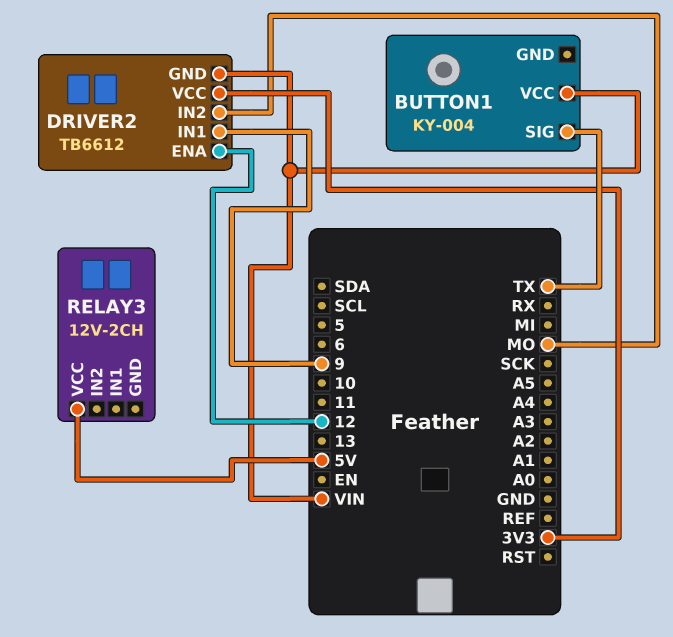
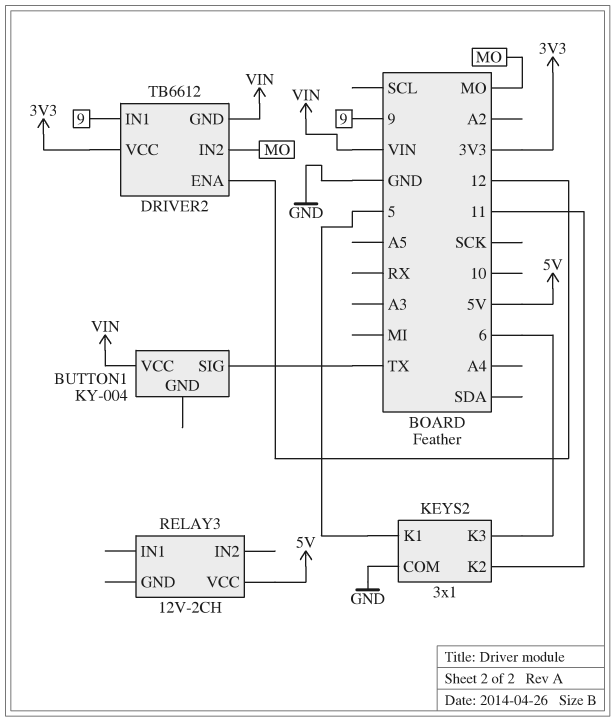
KEYS2: none -> 3x1
KEYS2 pin COM: none -> GND
KEYS2 pin K1: none -> 5
KEYS2 pin K2: none -> 11
KEYS2 pin K3: none -> 6

